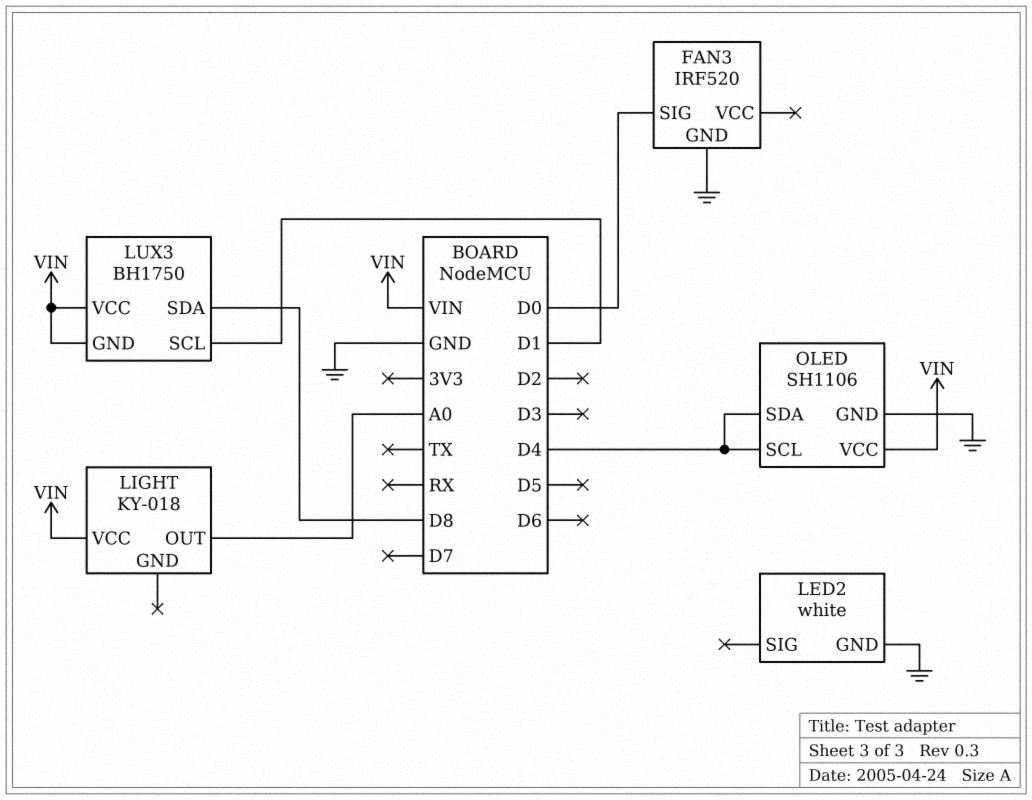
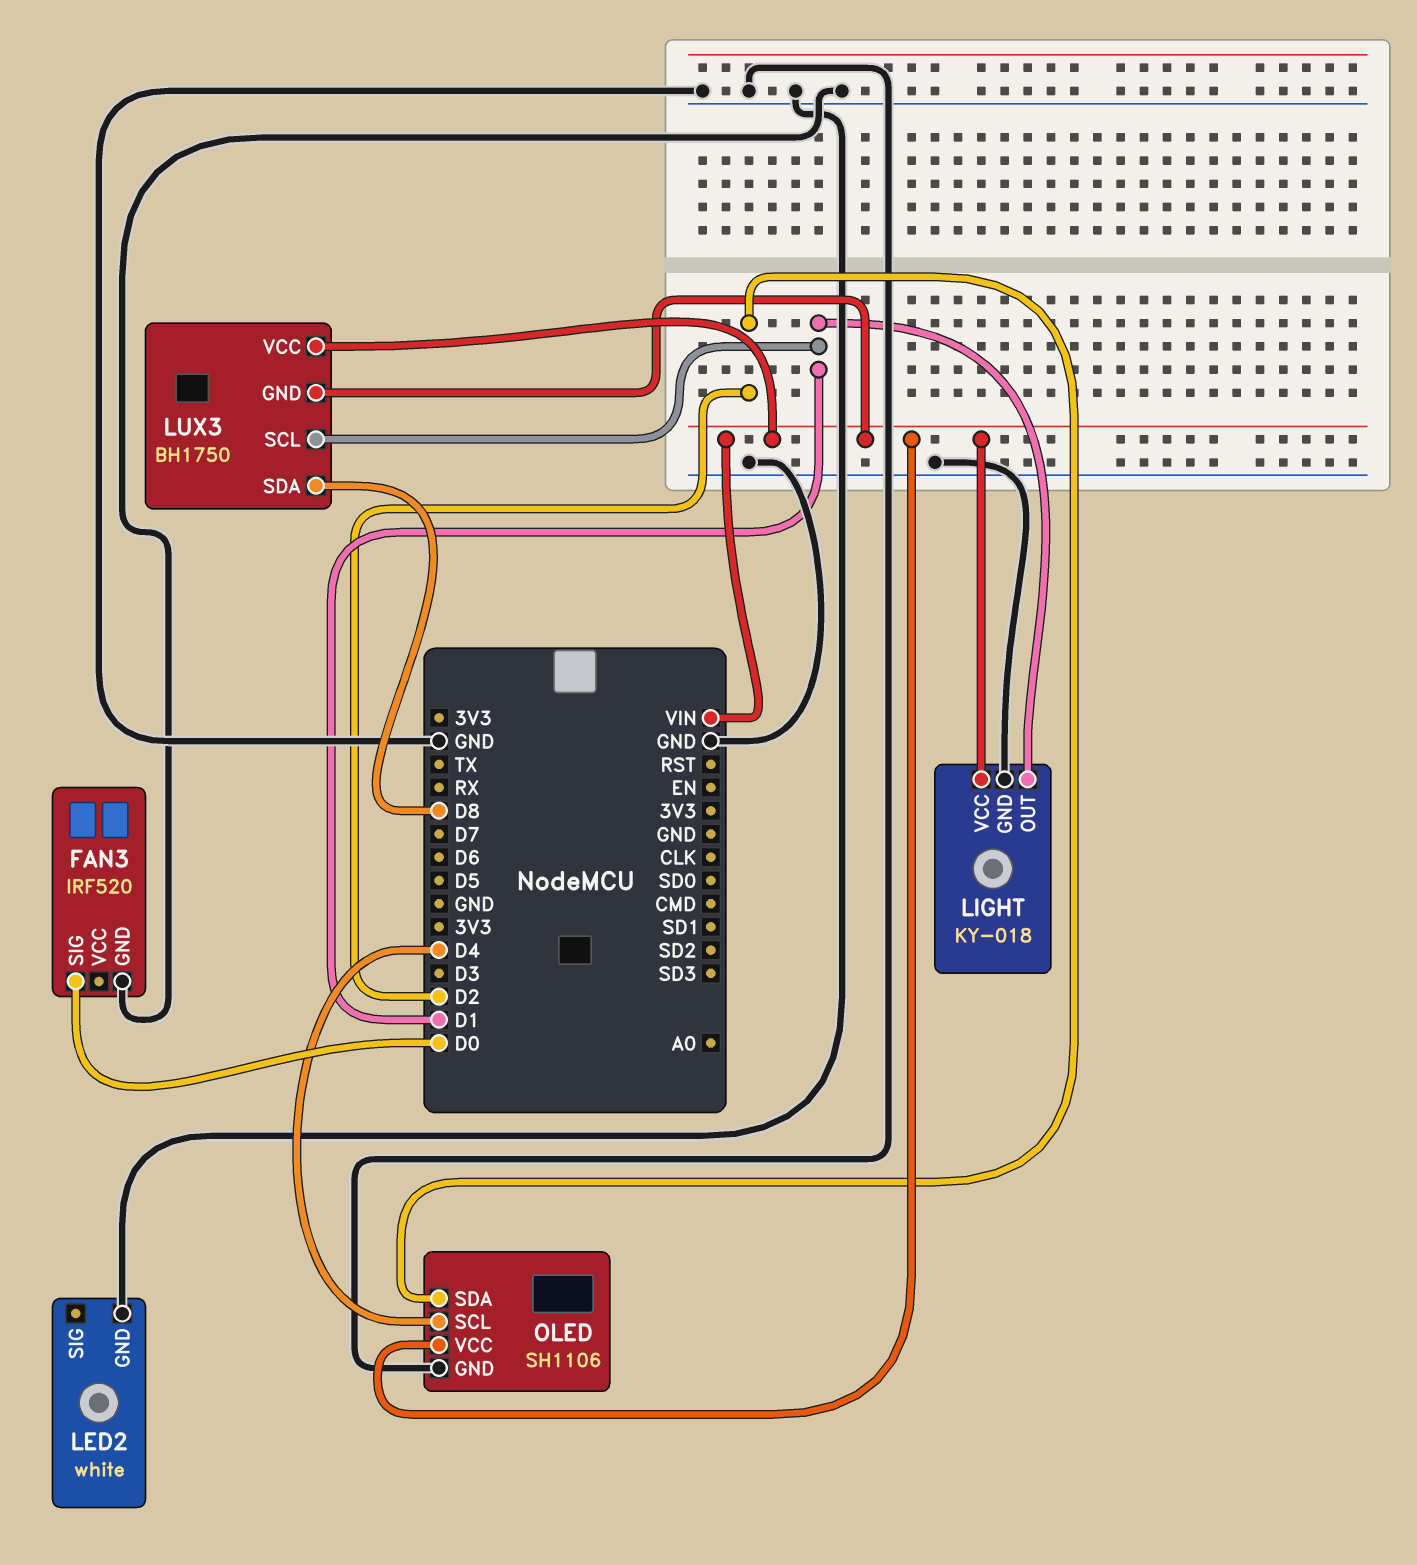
LIGHT pin GND: none -> GND
LIGHT pin OUT: A0 -> D1
OLED pin SDA: D4 -> D2

